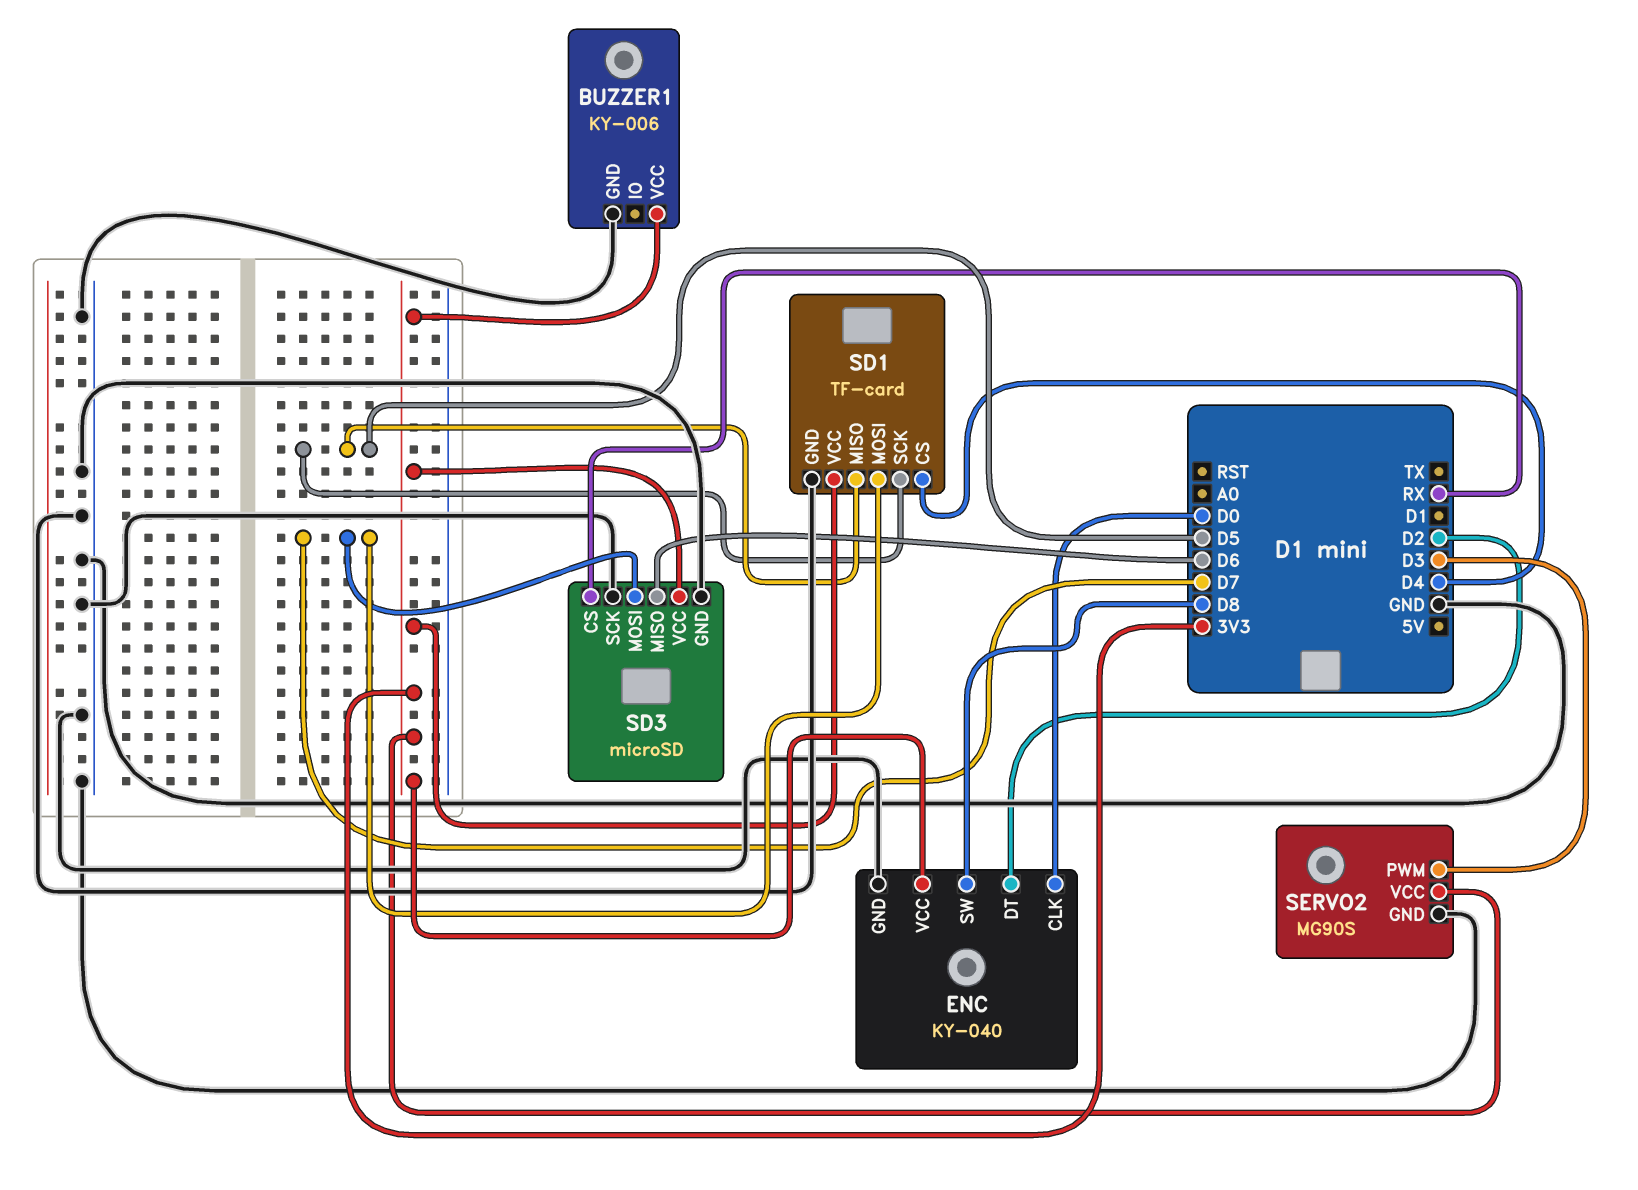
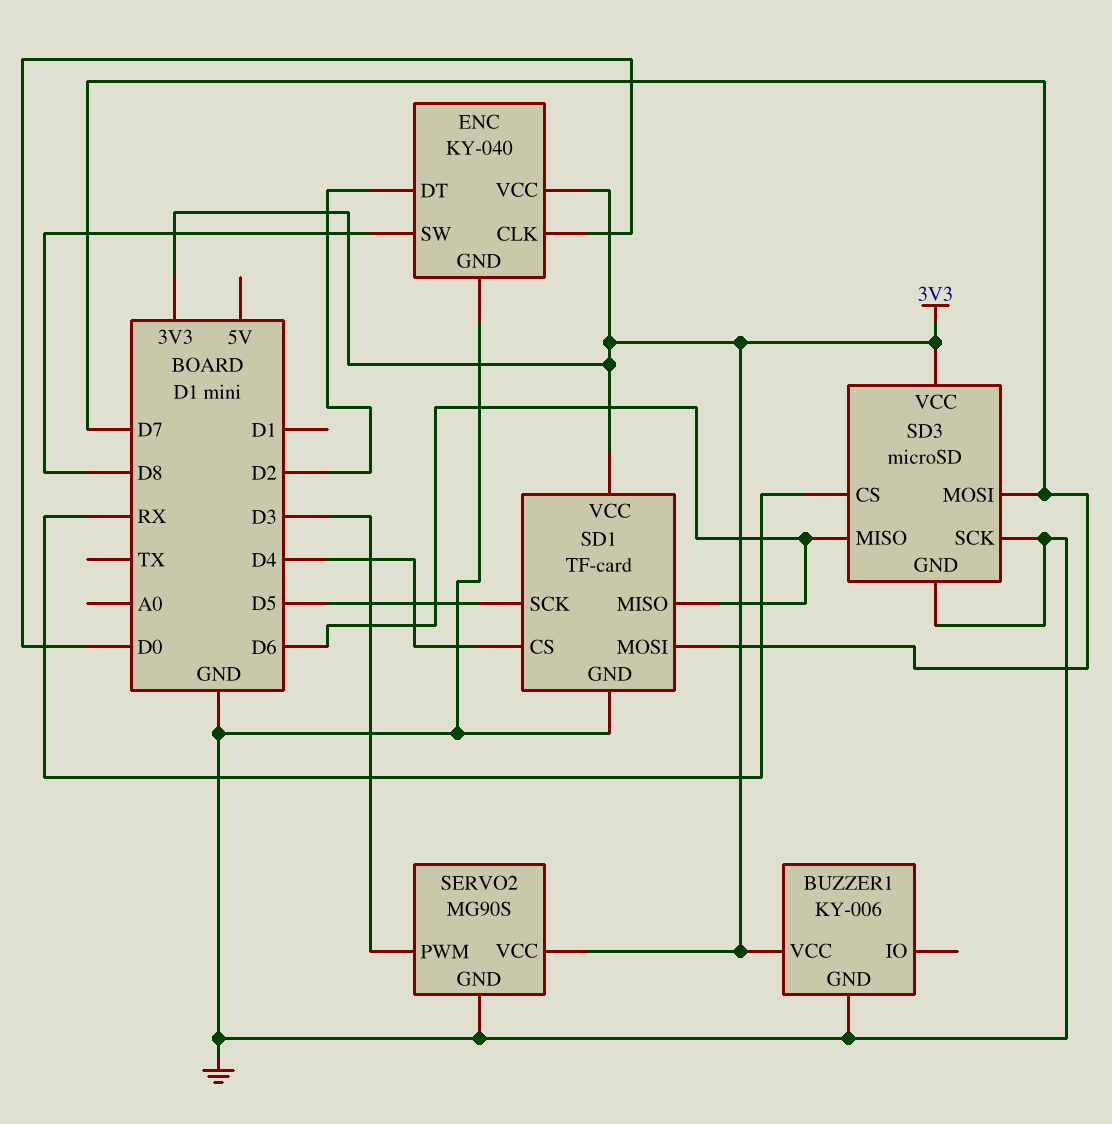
SD1 pin MISO: D5 -> D6

